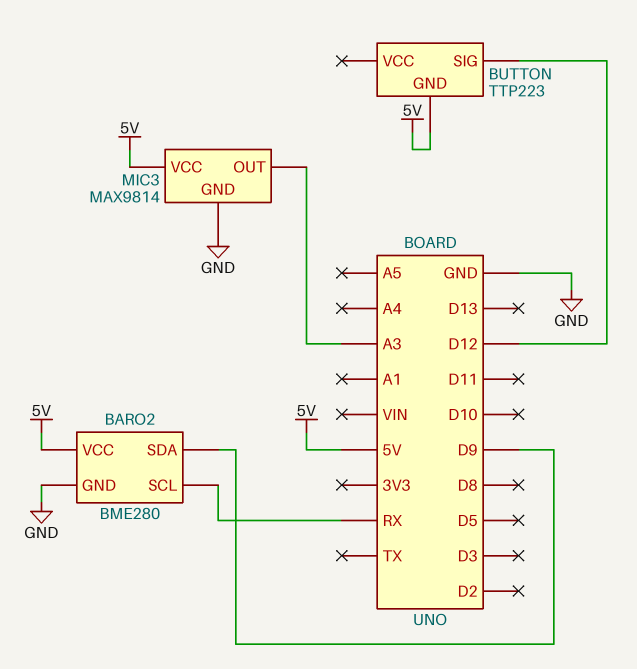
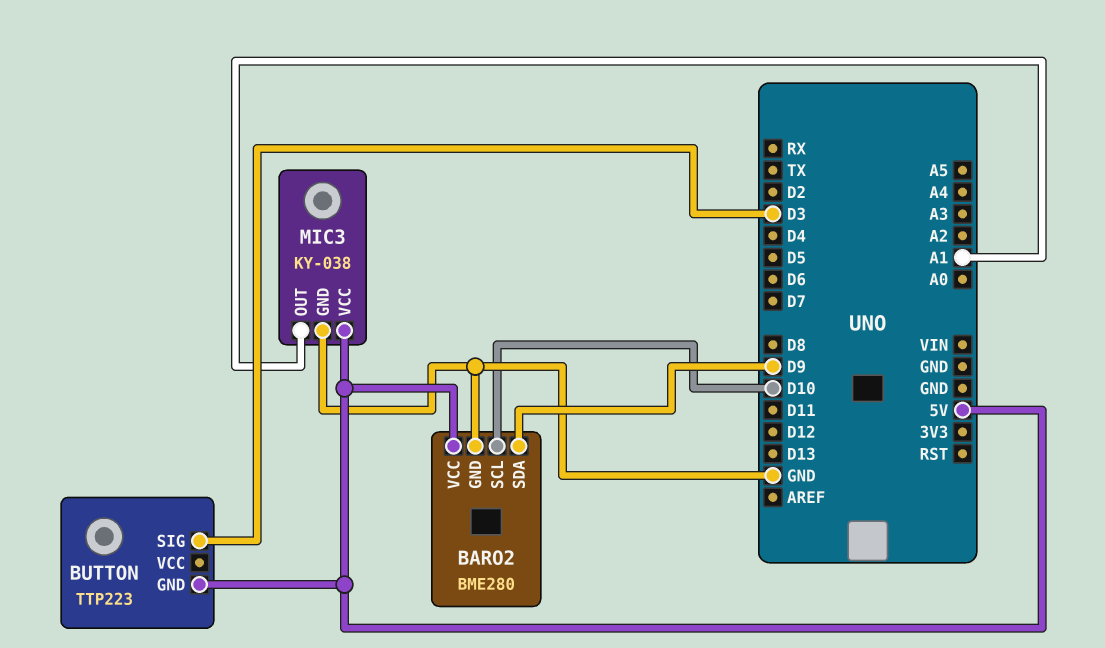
BARO2 pin SCL: RX -> D10
BUTTON pin SIG: D12 -> D3
MIC3: MAX9814 -> KY-038
MIC3 pin OUT: A3 -> A1

